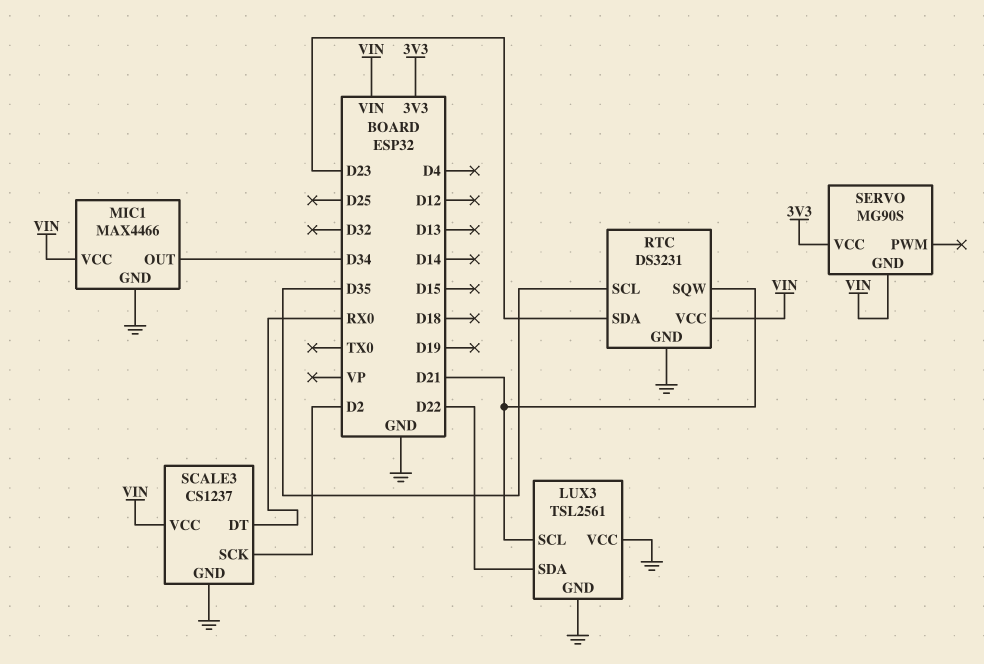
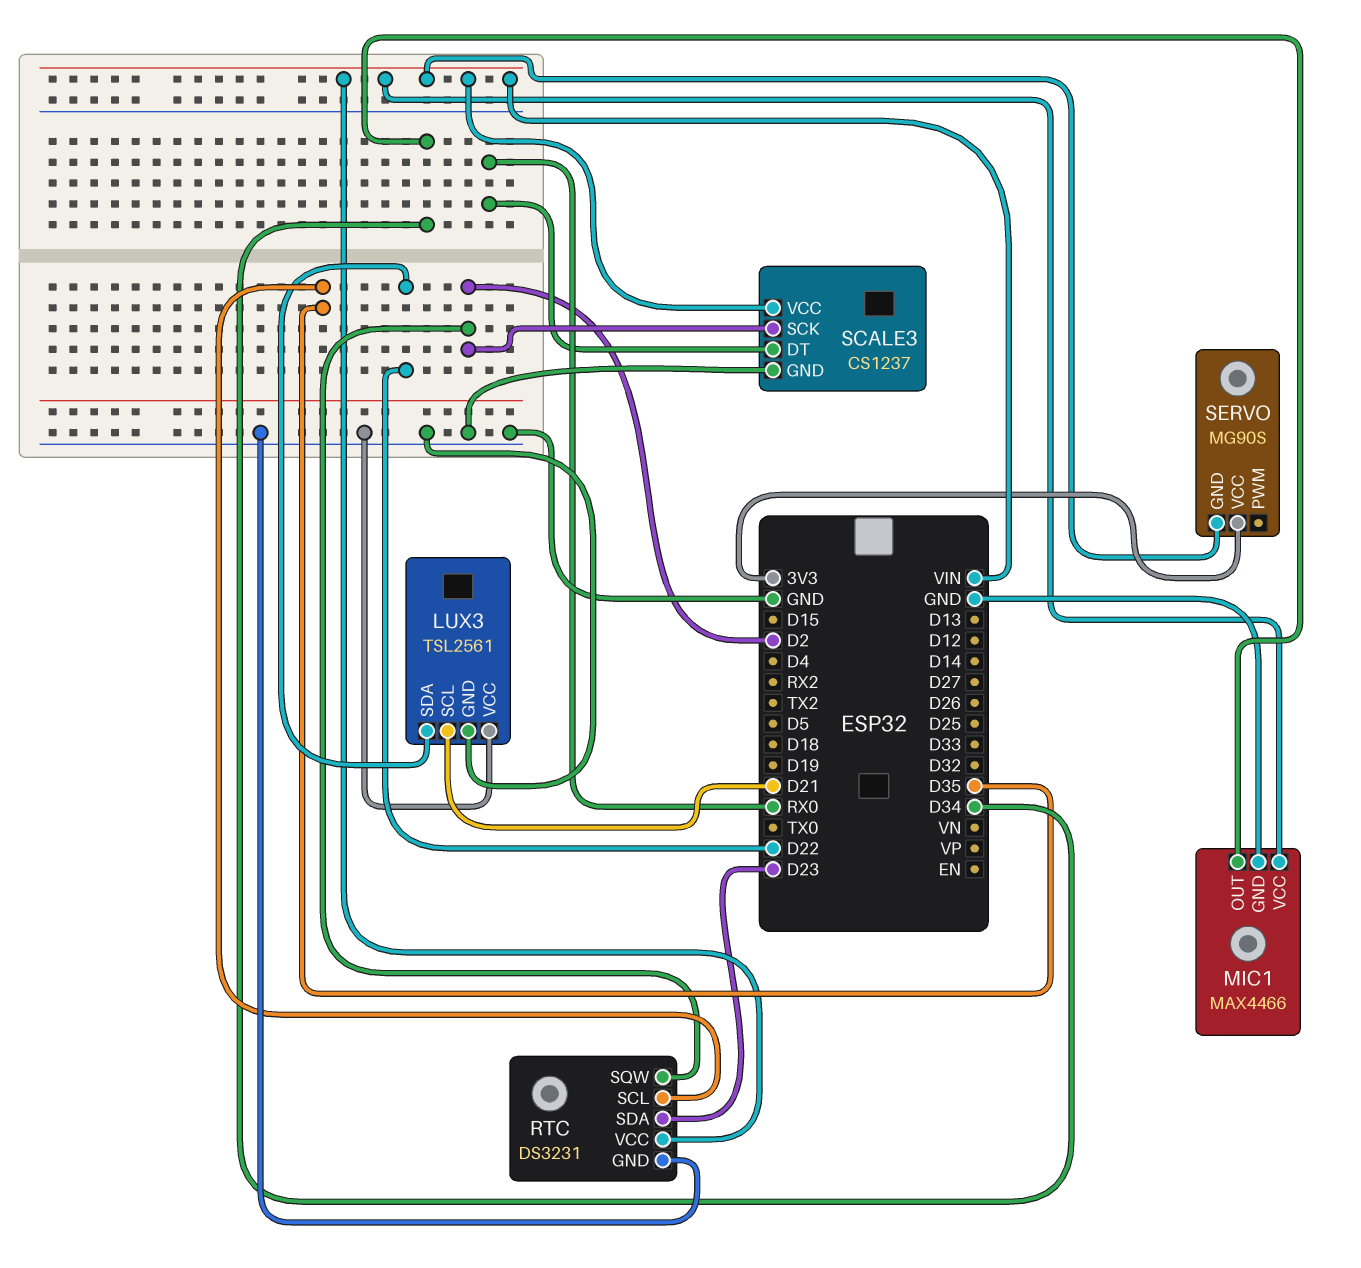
RTC pin SQW: D21 -> D2

